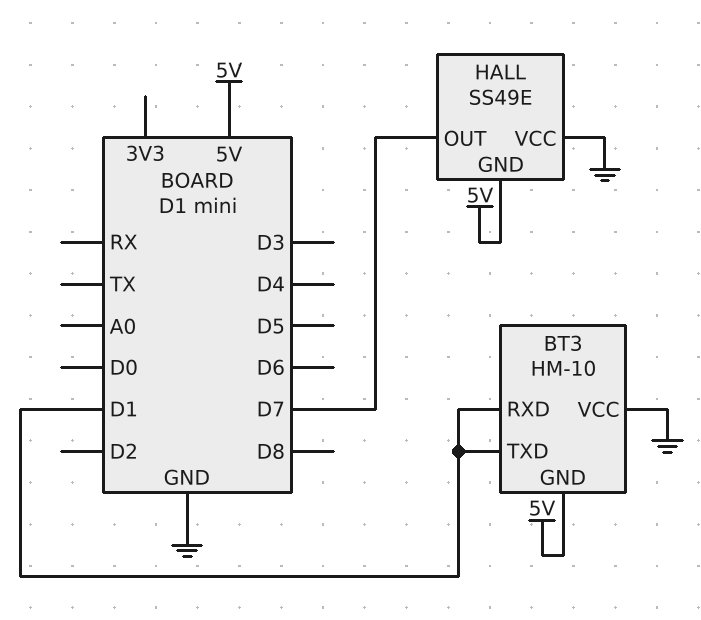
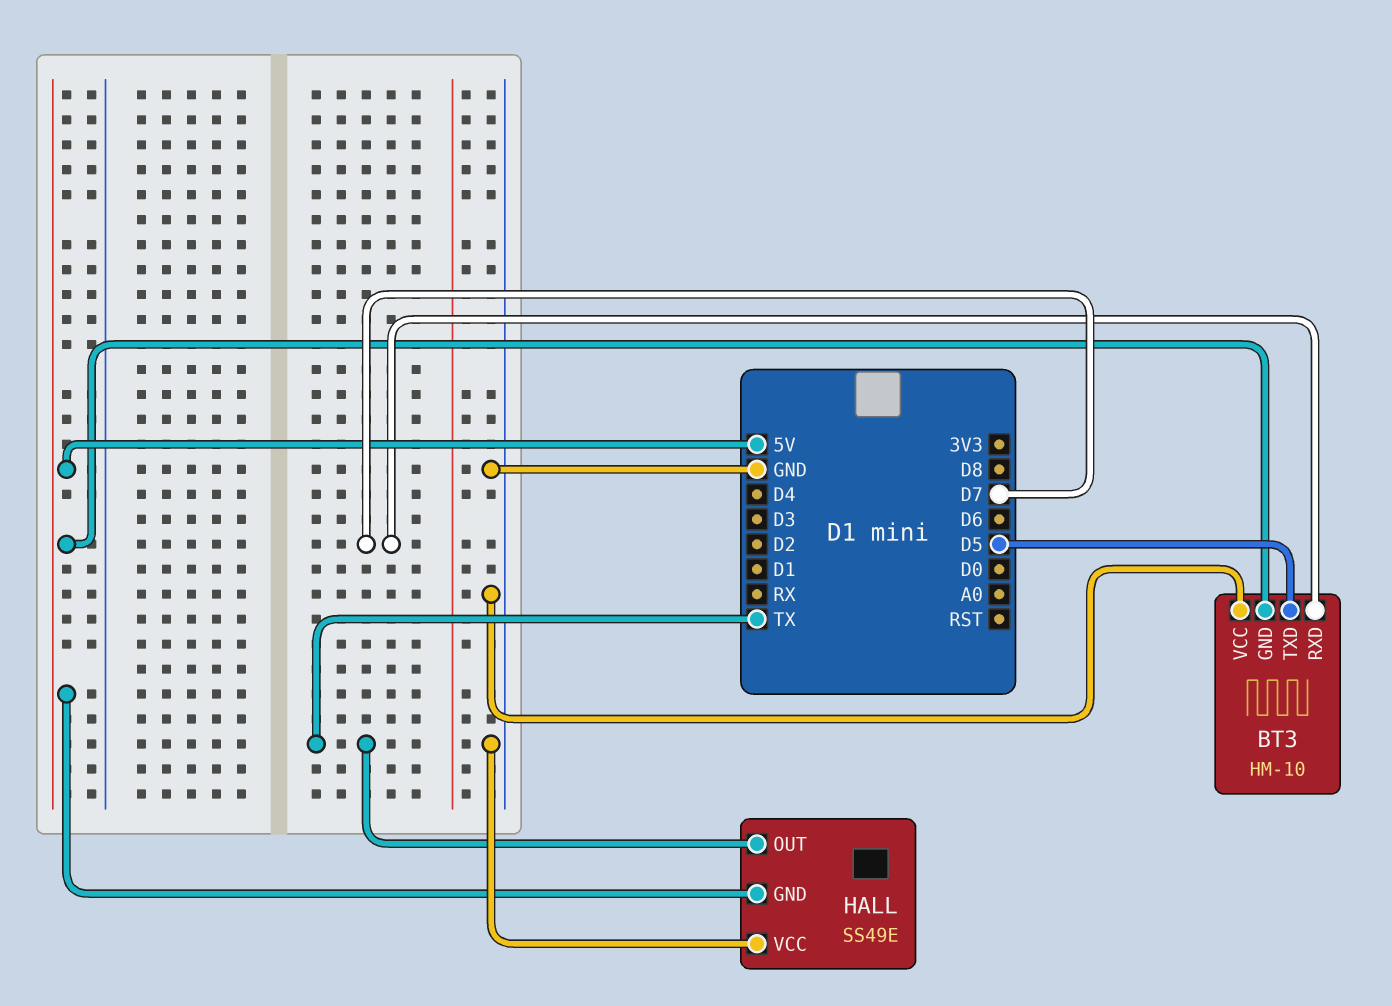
BT3 pin RXD: D1 -> D7
BT3 pin TXD: D1 -> D5
HALL pin OUT: D7 -> TX

